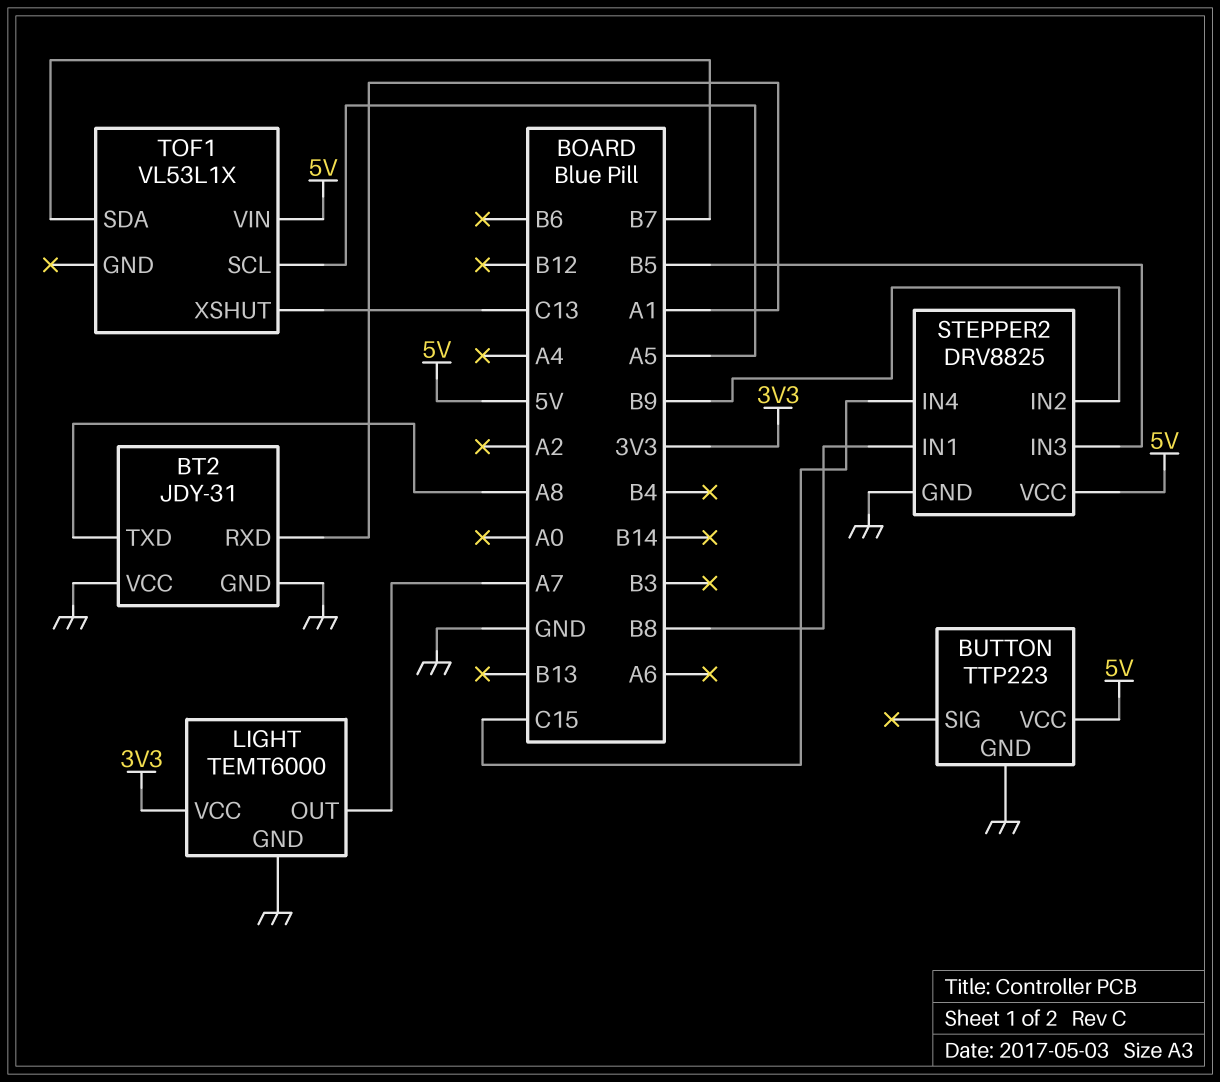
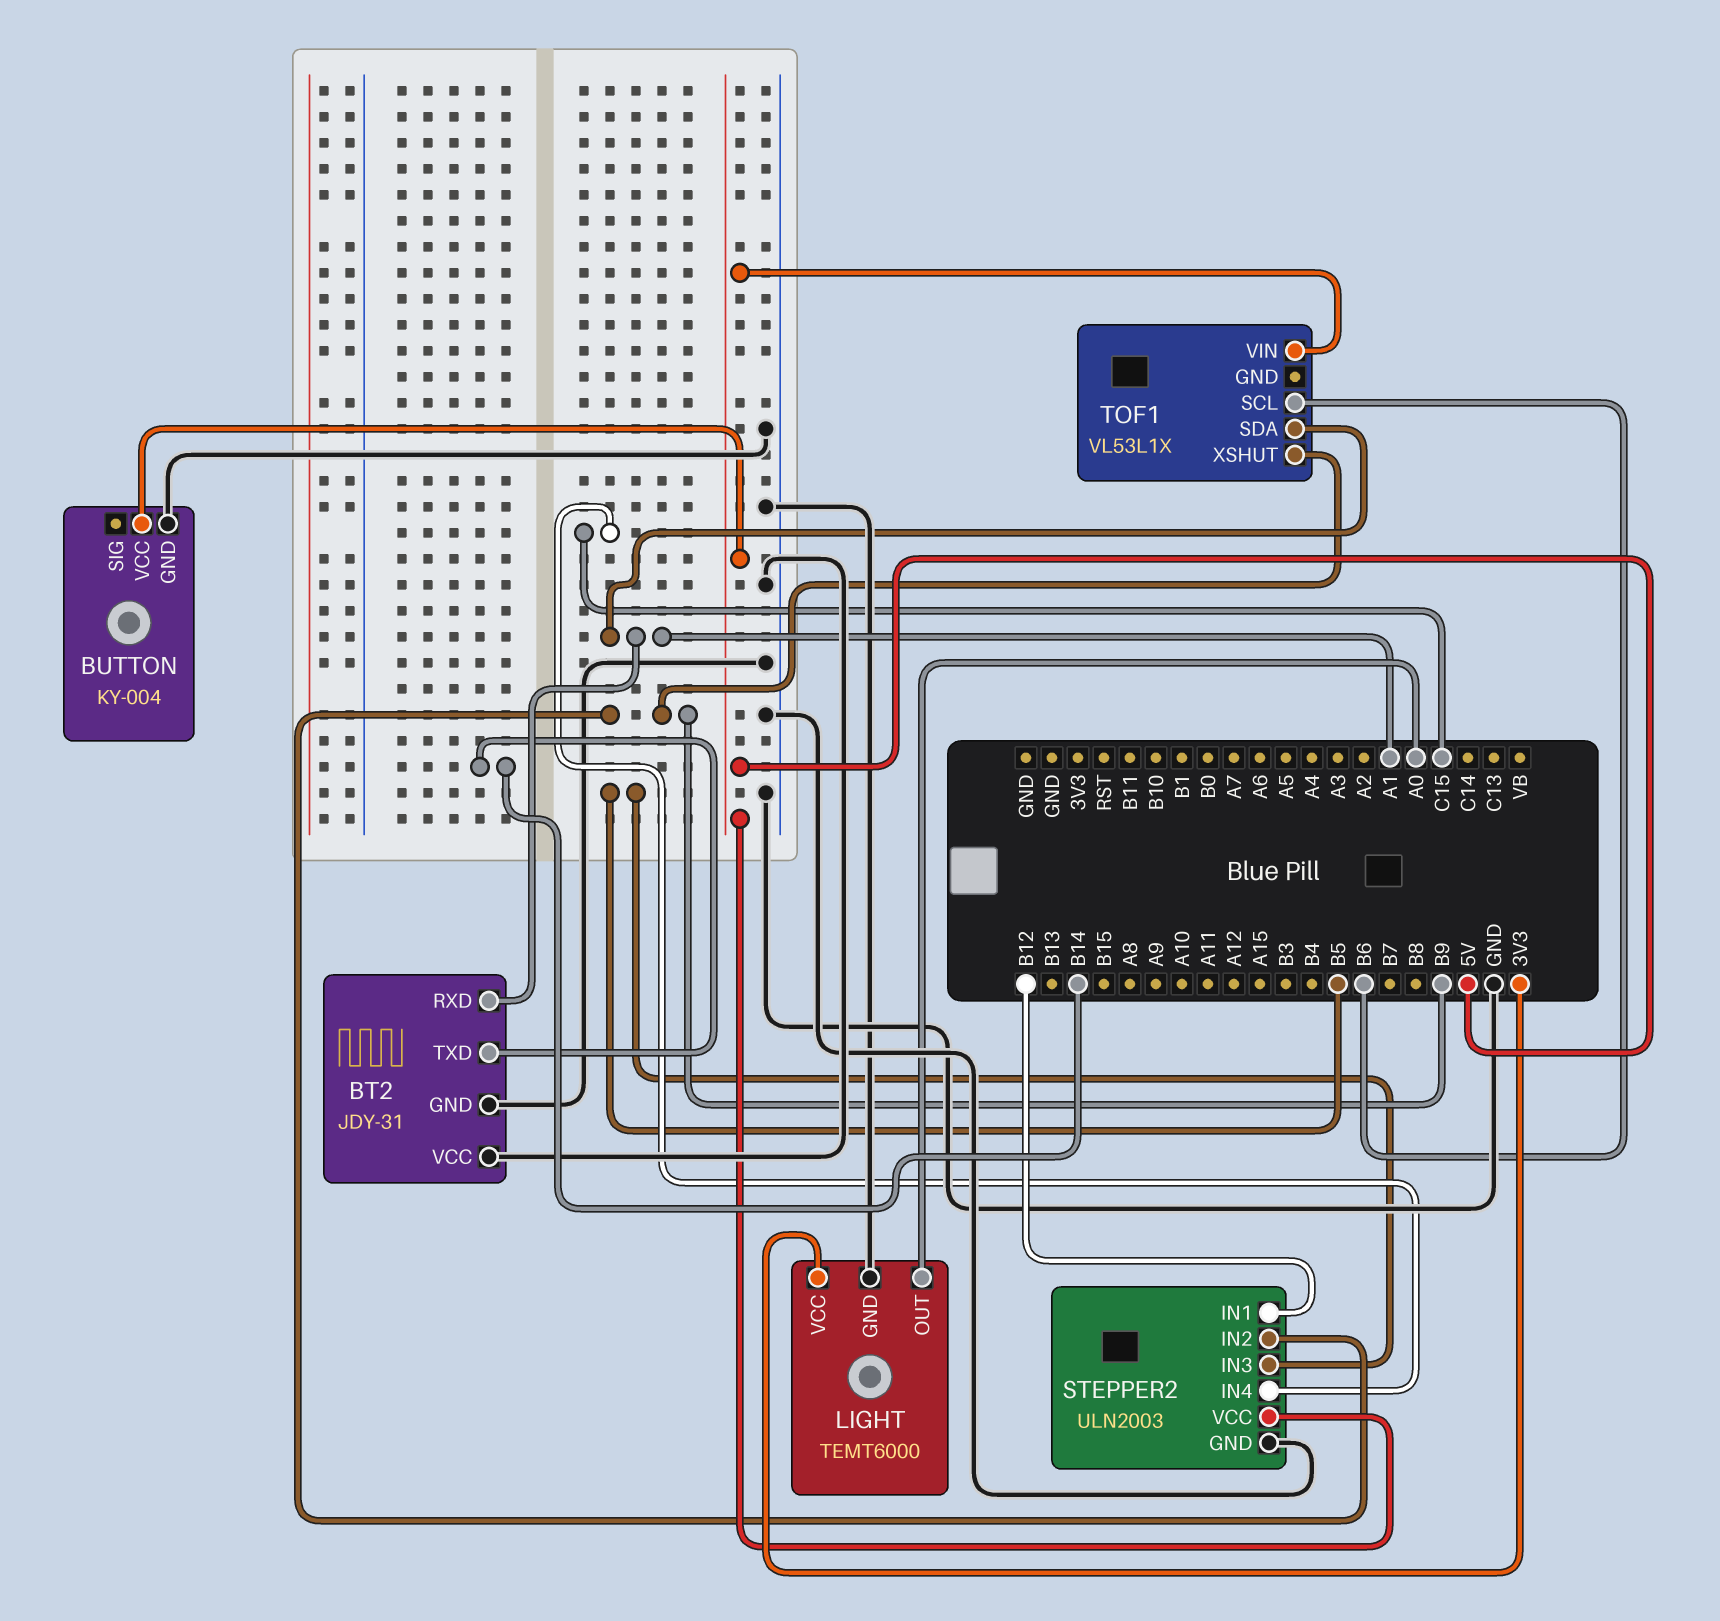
BT2 pin TXD: A8 -> B14
BUTTON: TTP223 -> KY-004
LIGHT pin OUT: A7 -> A0
STEPPER2: DRV8825 -> ULN2003
STEPPER2 pin IN1: B8 -> B12
TOF1 pin SCL: A5 -> B6
TOF1 pin SDA: B7 -> A1
TOF1 pin XSHUT: C13 -> B9

